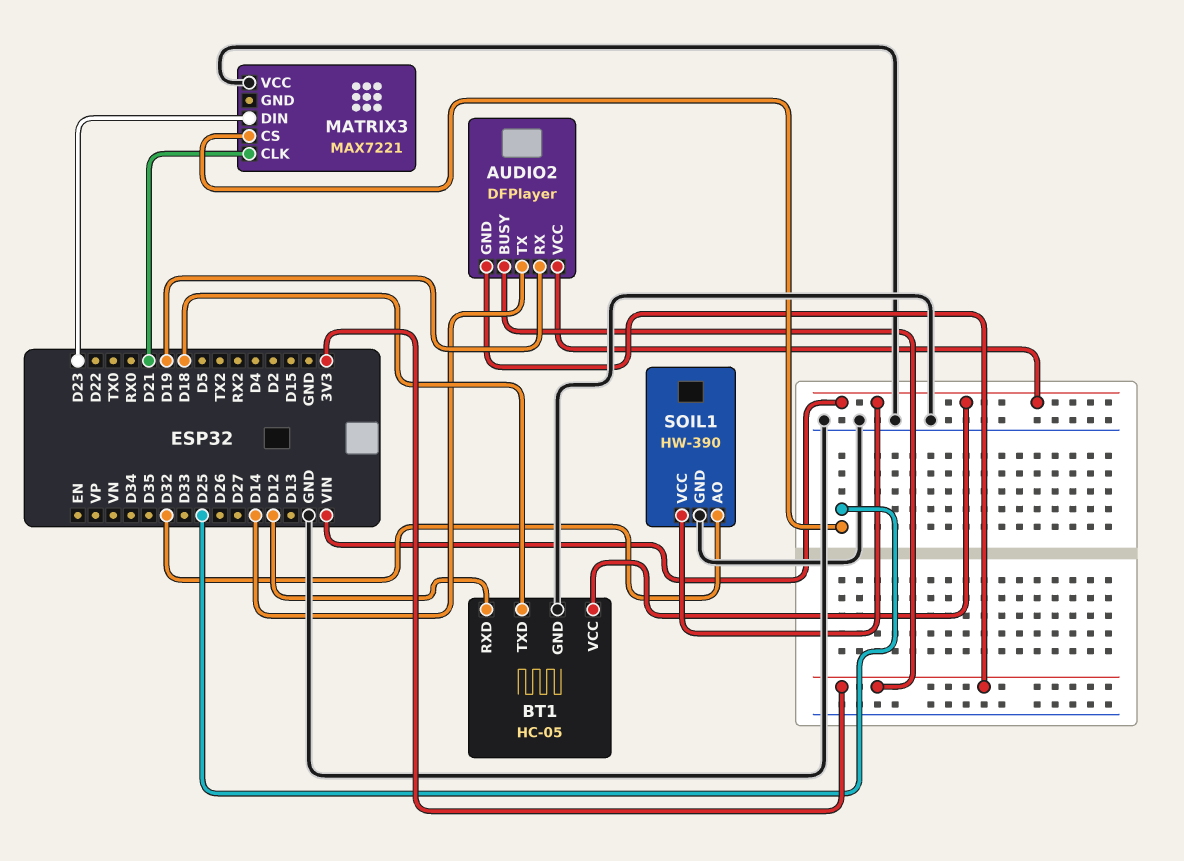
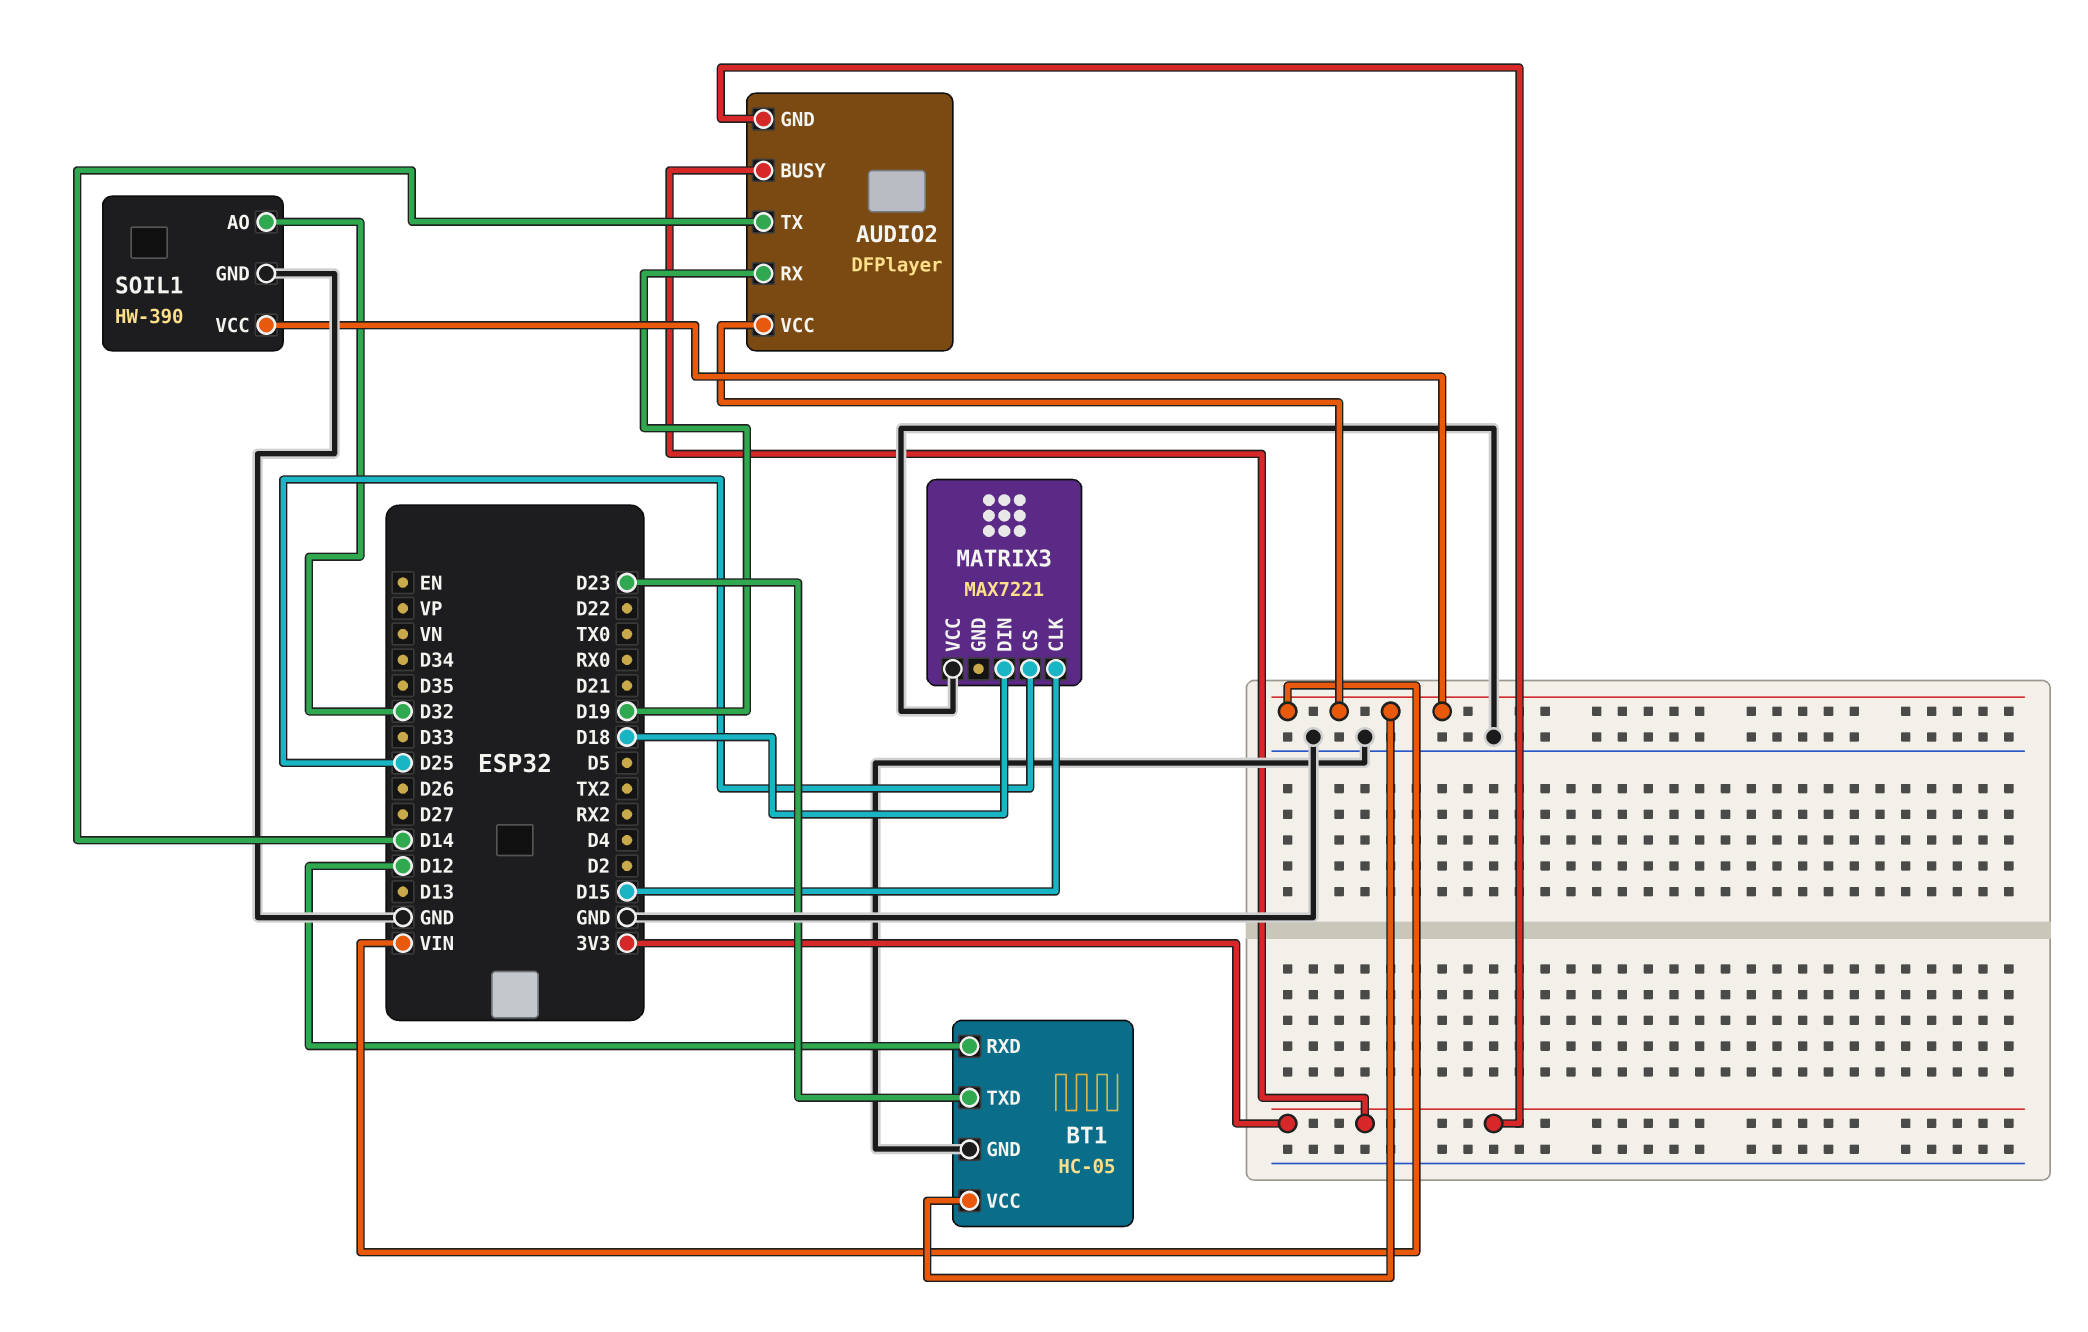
BT1 pin TXD: D18 -> D23
MATRIX3 pin CLK: D21 -> D15
MATRIX3 pin DIN: D23 -> D18

